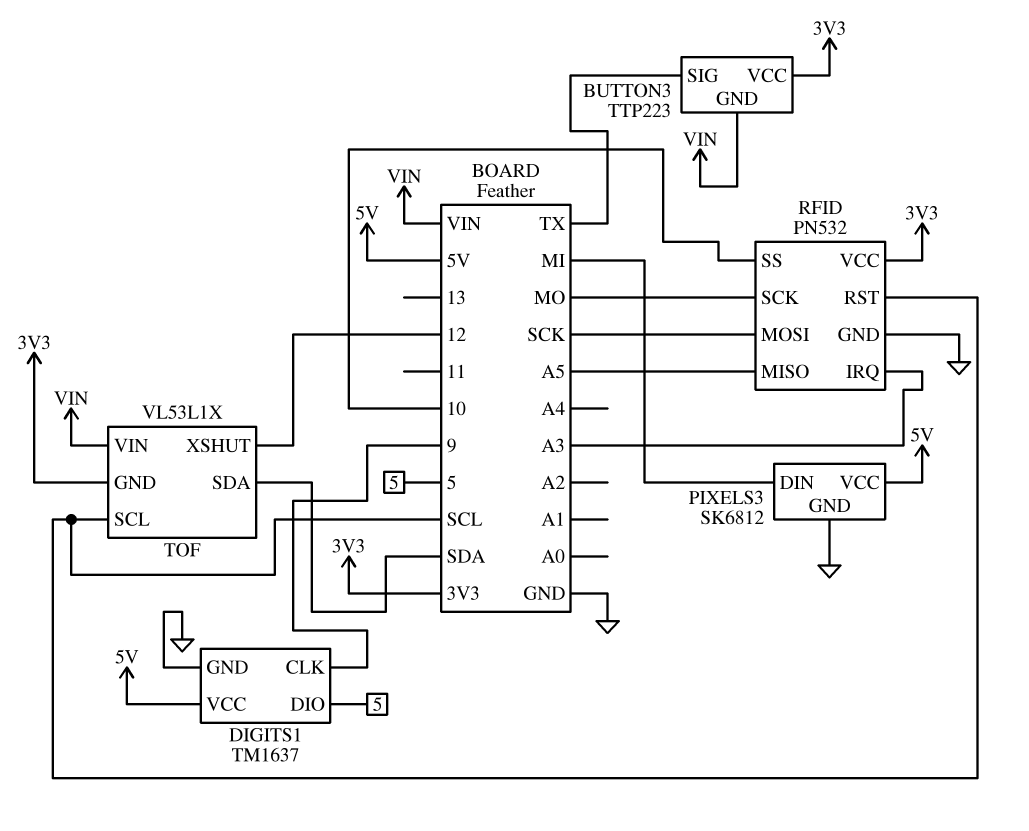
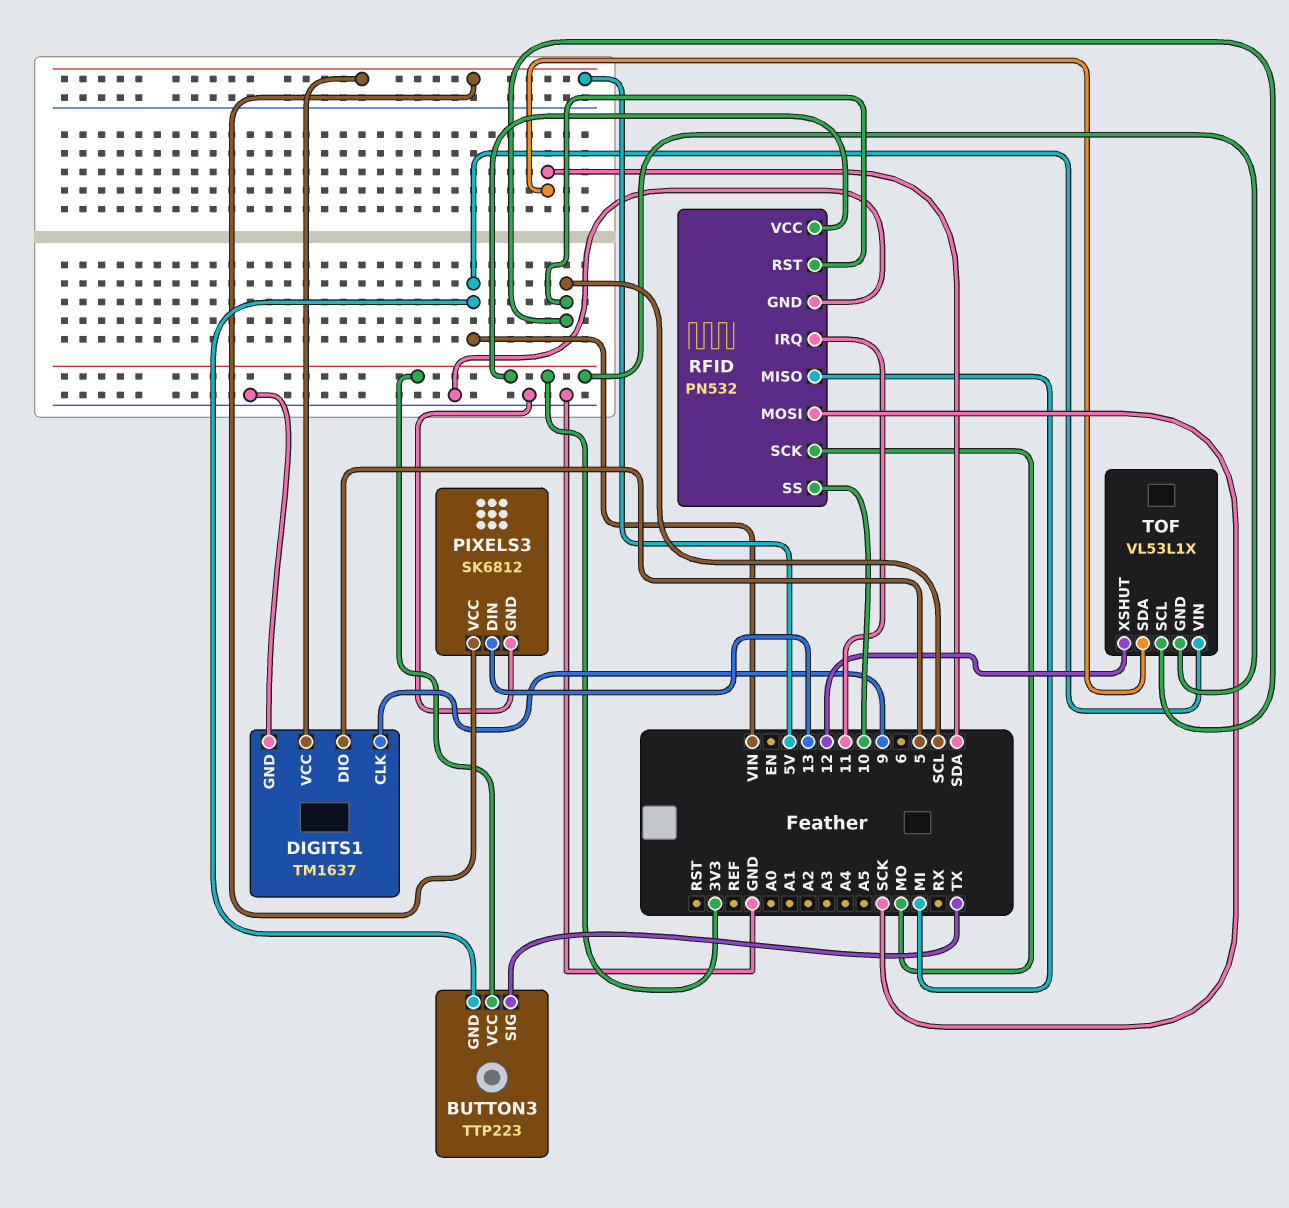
PIXELS3 pin DIN: MI -> 13
RFID pin IRQ: A3 -> 11
RFID pin MISO: A5 -> MI

